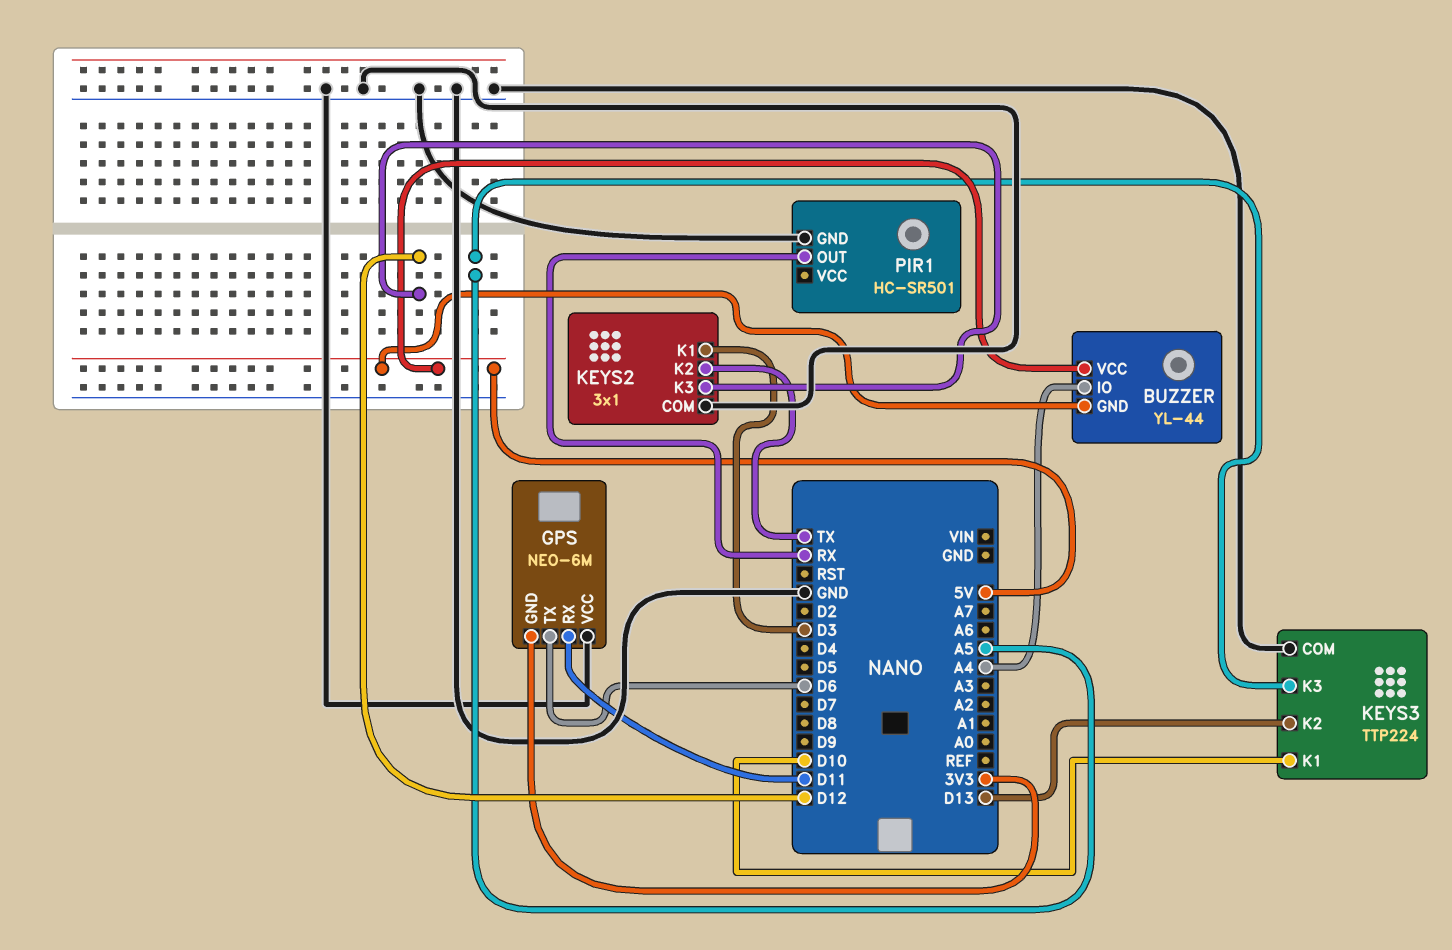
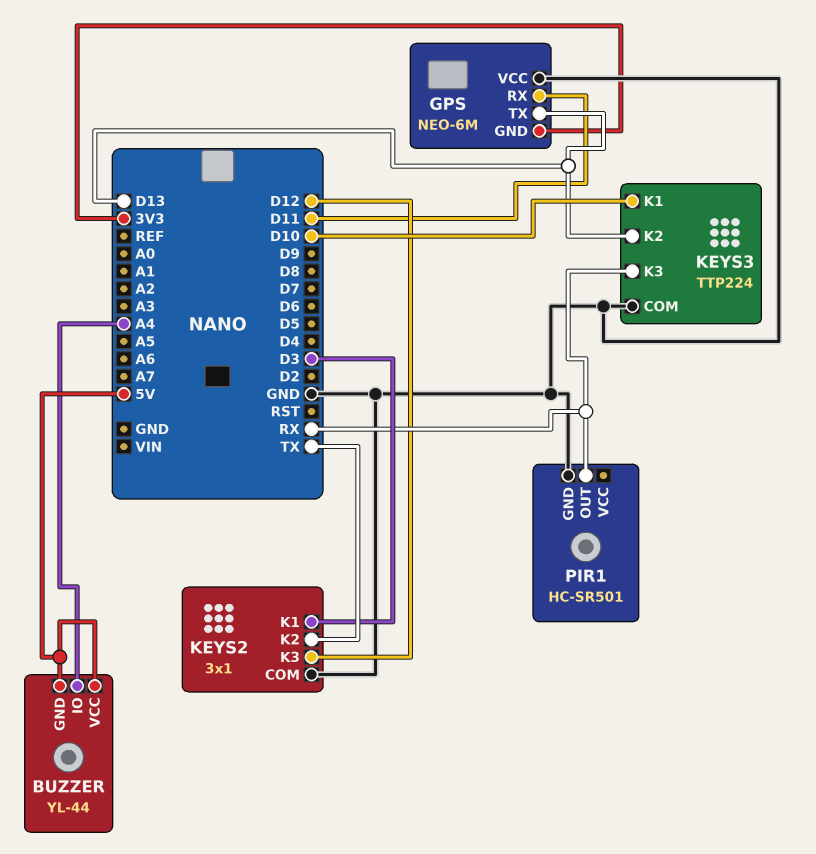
GPS pin TX: D6 -> D13
KEYS3 pin K3: A5 -> RX

